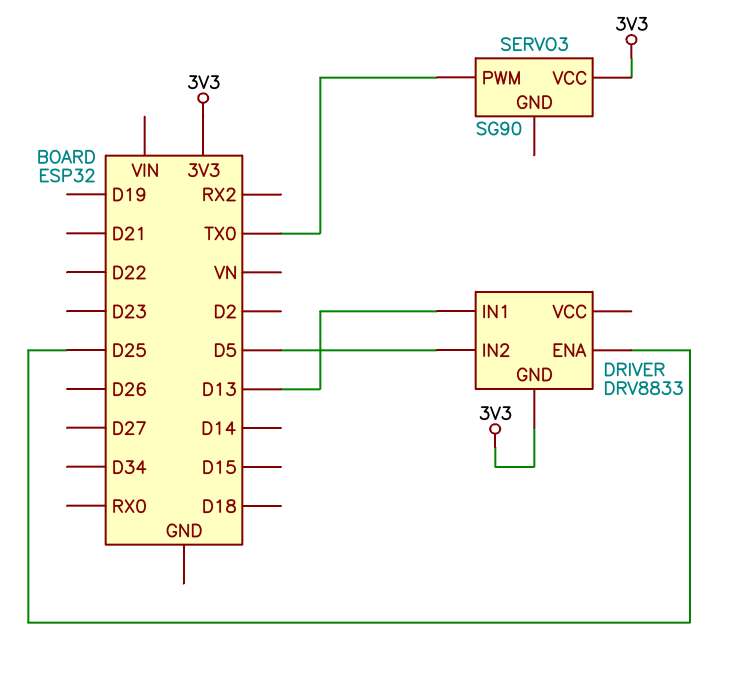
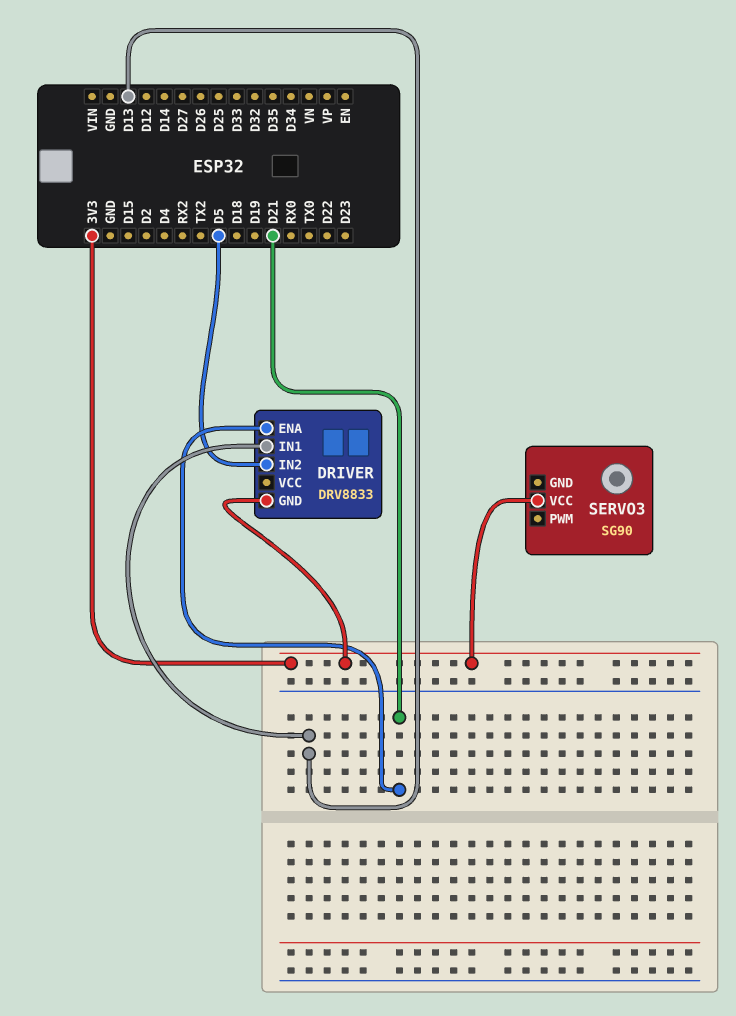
DRIVER pin ENA: D25 -> D21
SERVO3 pin PWM: TX0 -> none

